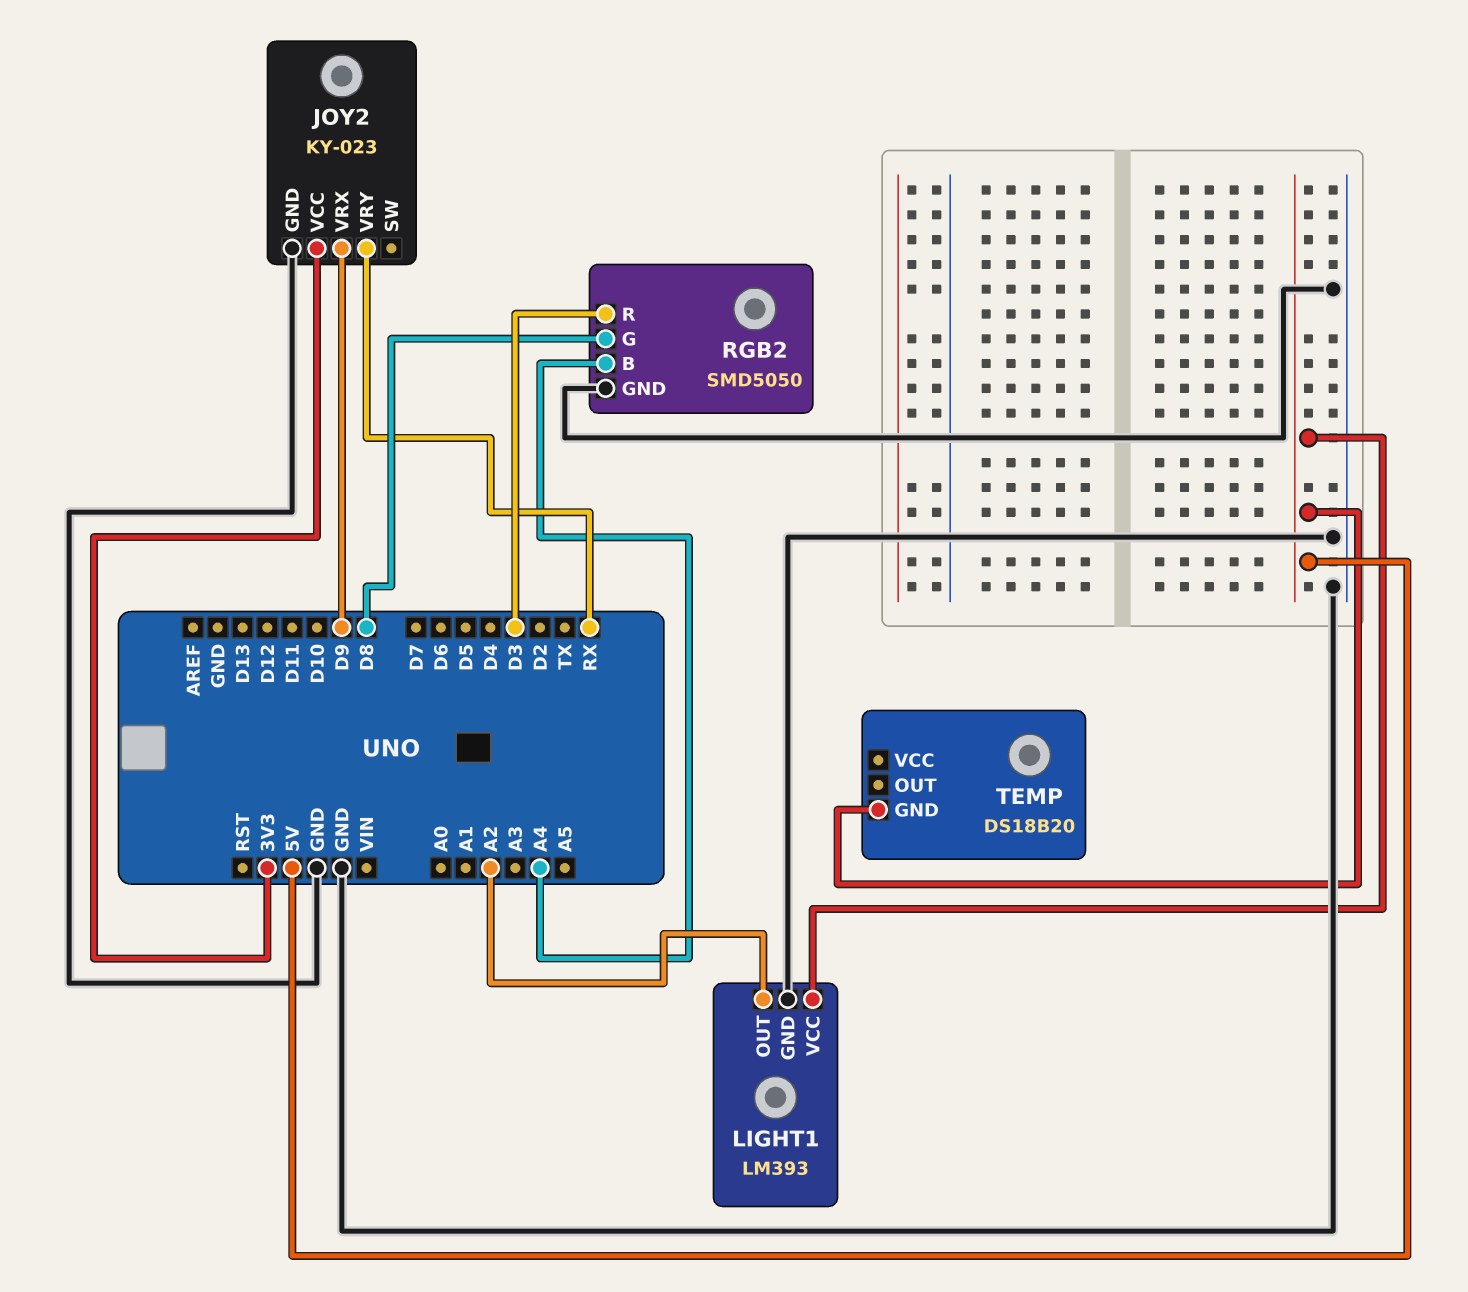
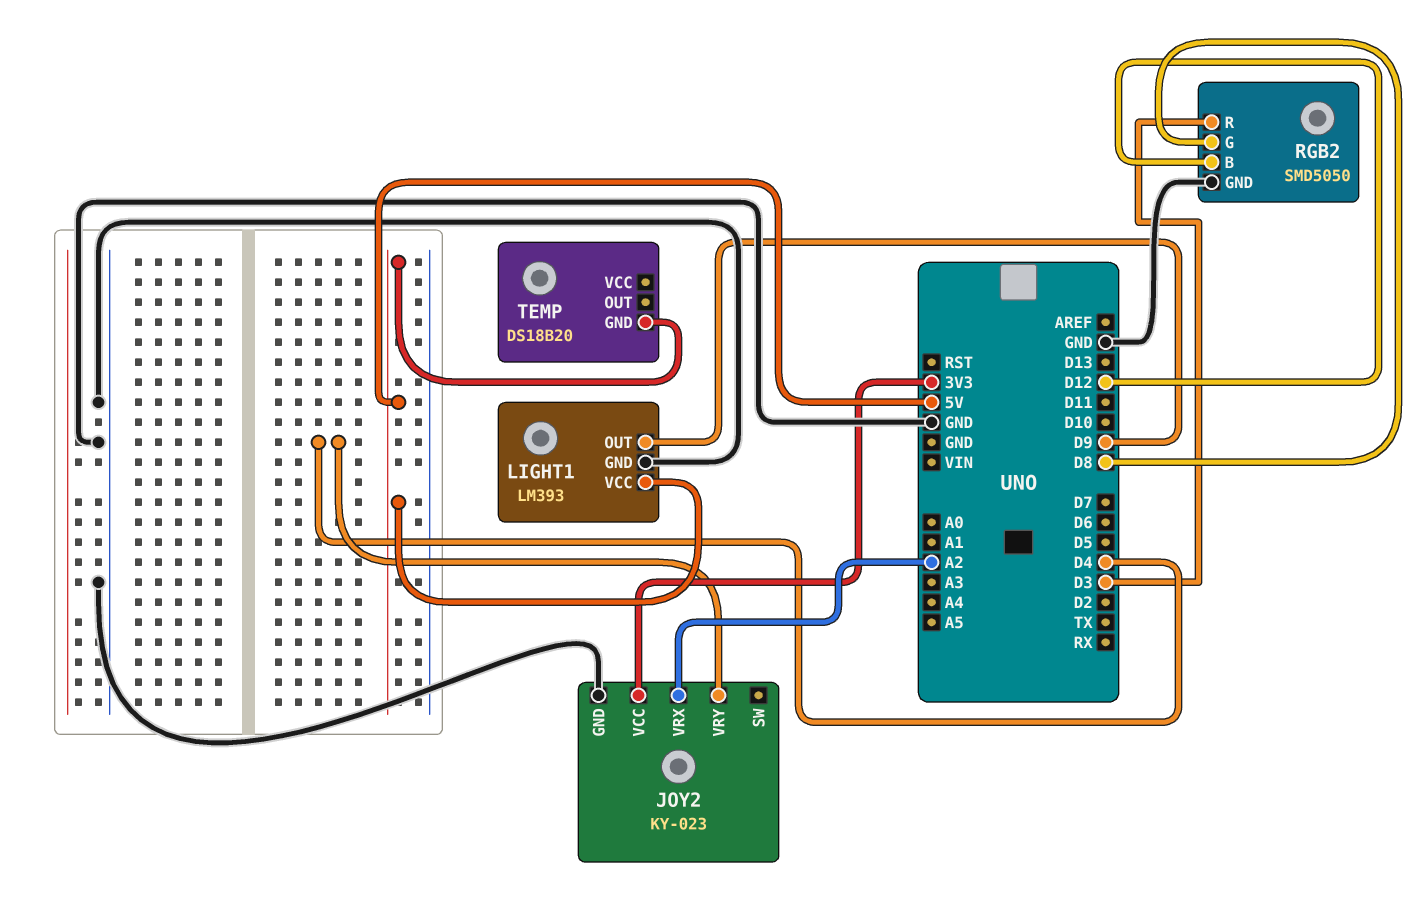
JOY2 pin VRX: D9 -> A2
JOY2 pin VRY: RX -> D4
LIGHT1 pin OUT: A2 -> D9
RGB2 pin B: A4 -> D12

